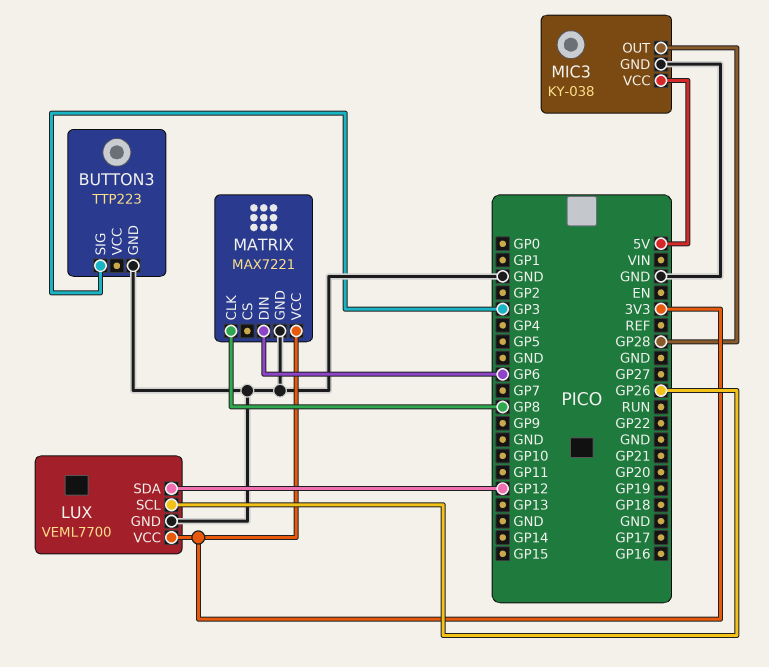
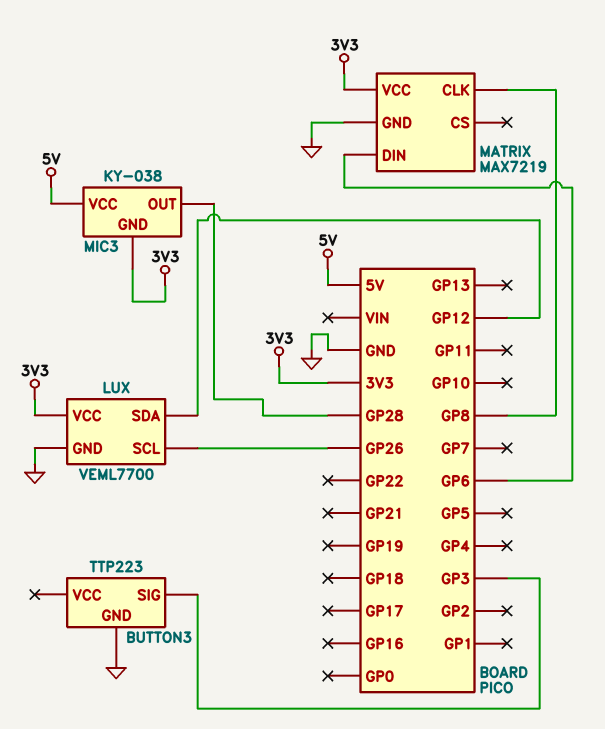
MATRIX: MAX7221 -> MAX7219
MIC3 pin GND: GND -> 3V3

